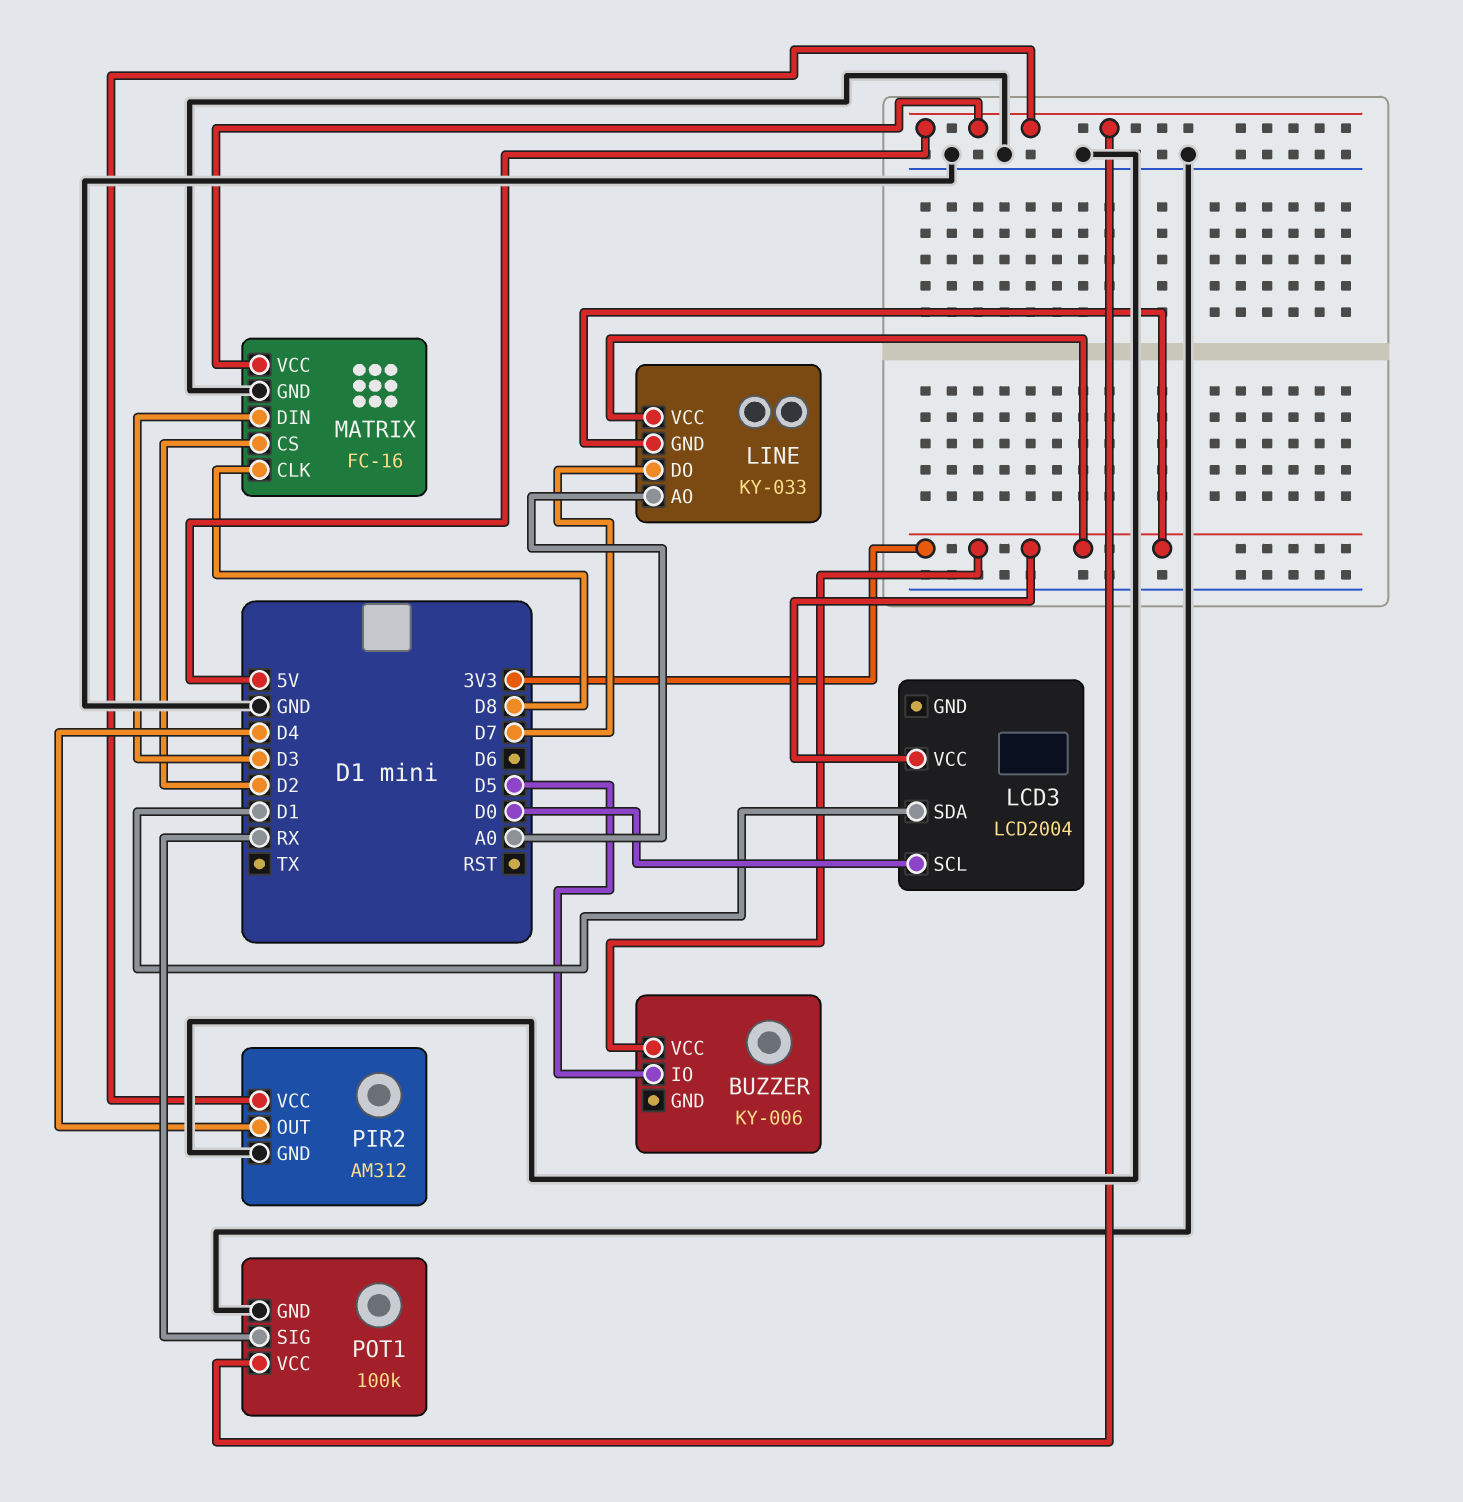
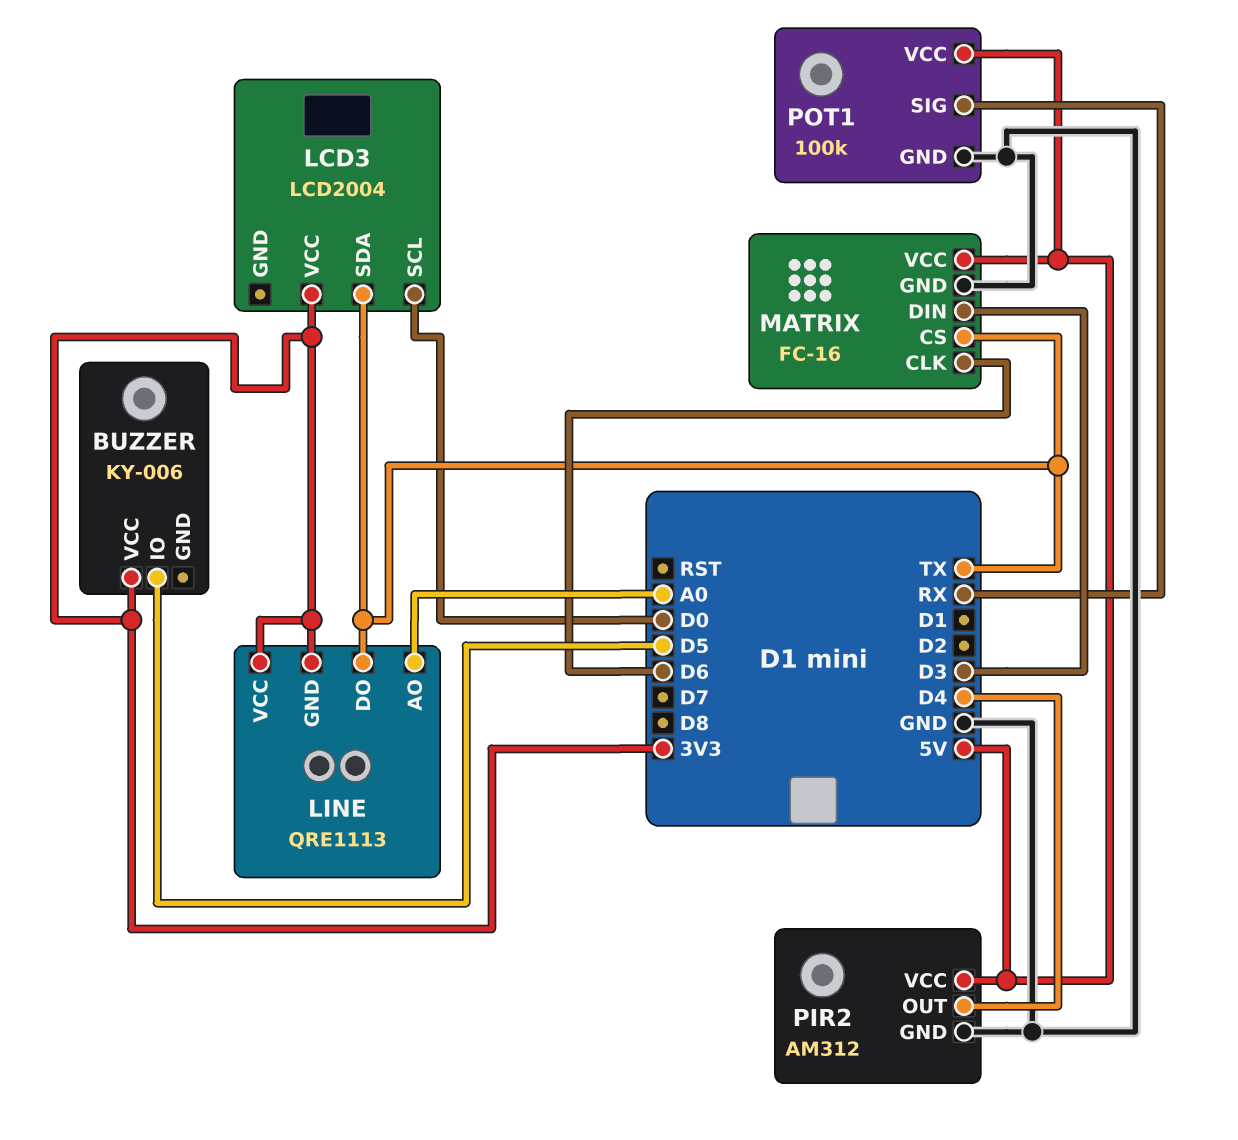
LCD3 pin SDA: D1 -> TX
LINE: KY-033 -> QRE1113
LINE pin DO: D7 -> TX
MATRIX pin CLK: D8 -> D6
MATRIX pin CS: D2 -> TX

